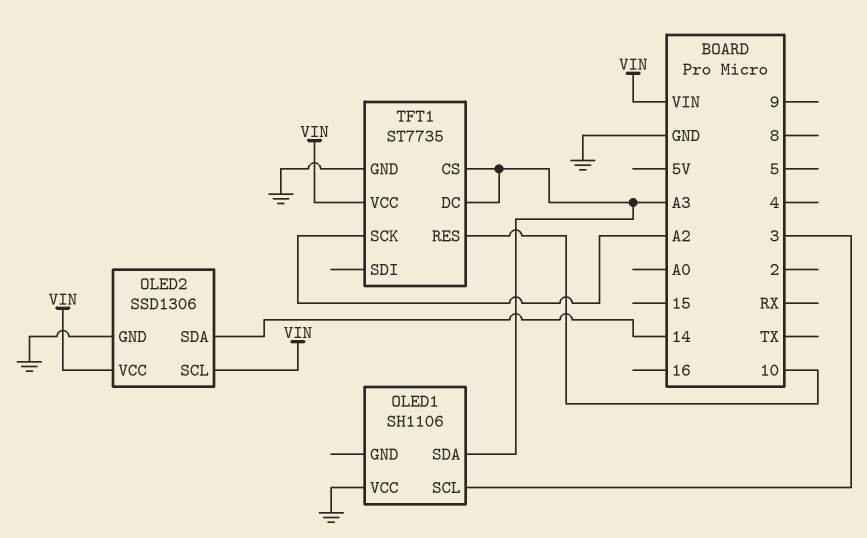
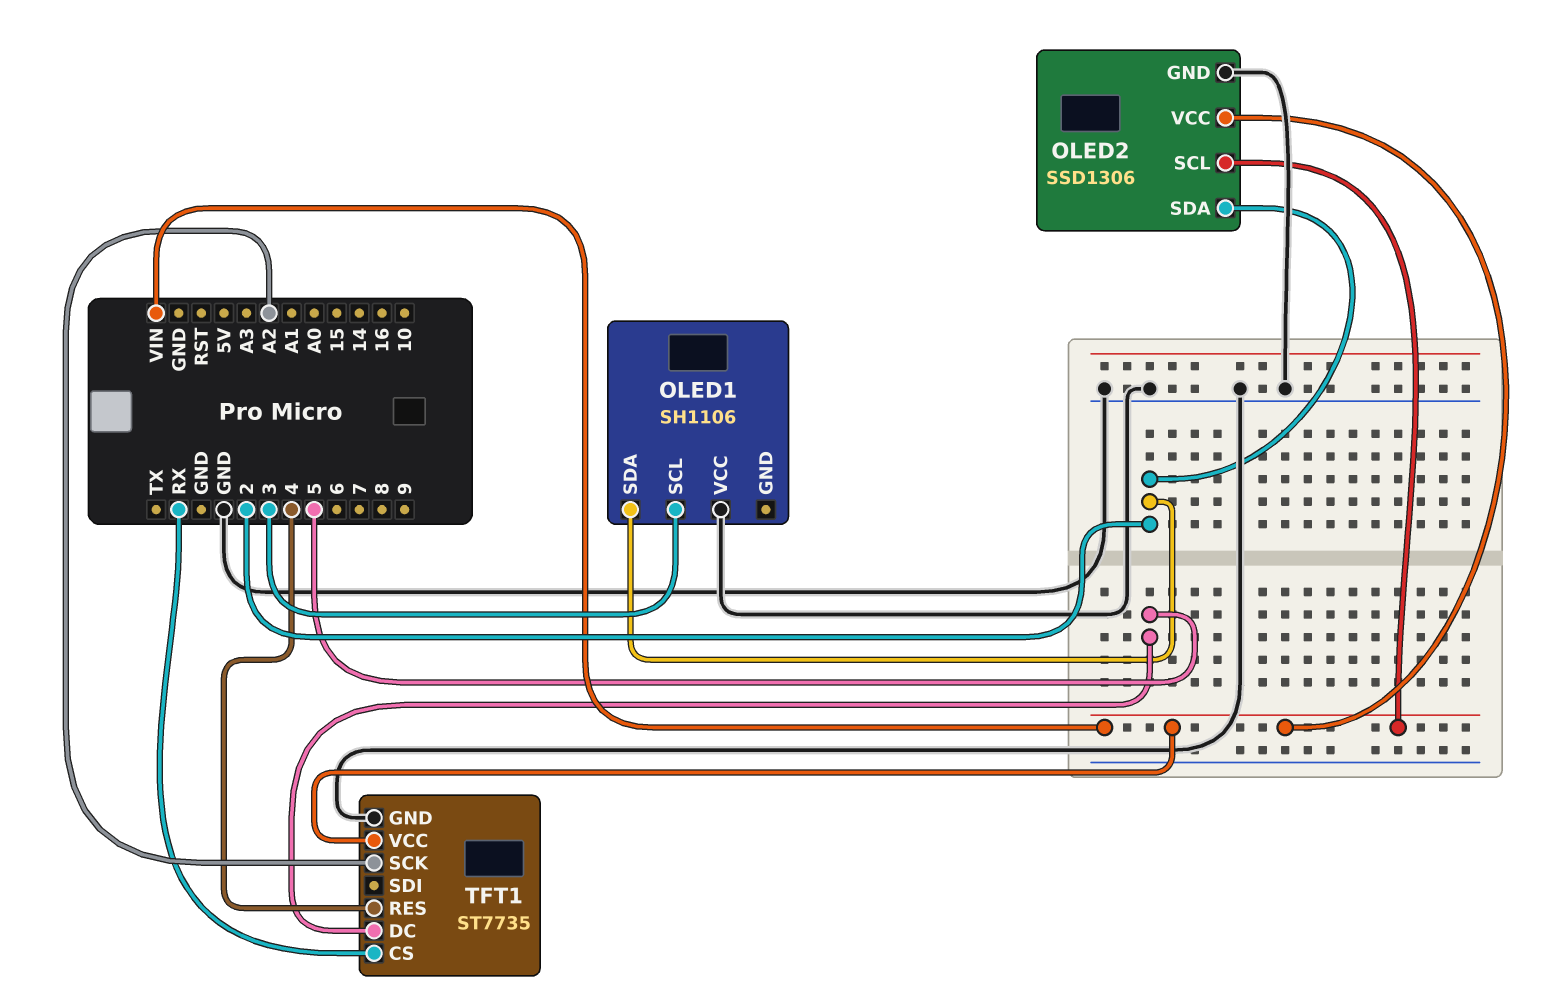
OLED1 pin SDA: A3 -> 2
OLED2 pin SDA: 14 -> 2
TFT1 pin CS: A3 -> RX
TFT1 pin DC: A3 -> 5
TFT1 pin RES: 10 -> 4

